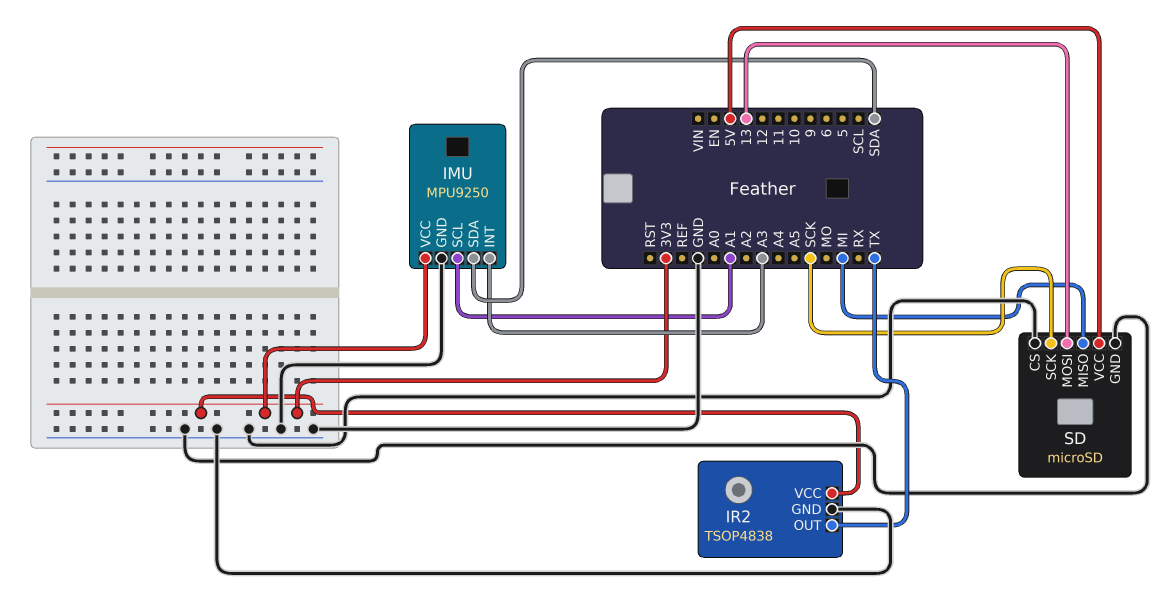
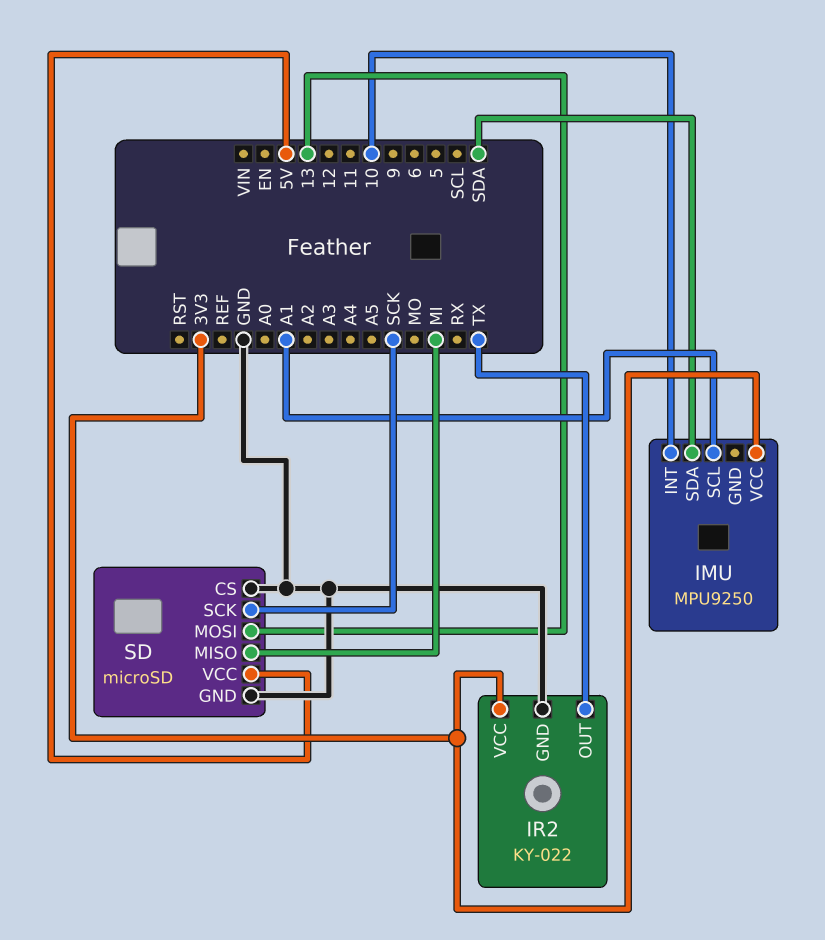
IMU pin GND: GND -> none
IMU pin INT: A3 -> 10
IR2: TSOP4838 -> KY-022

